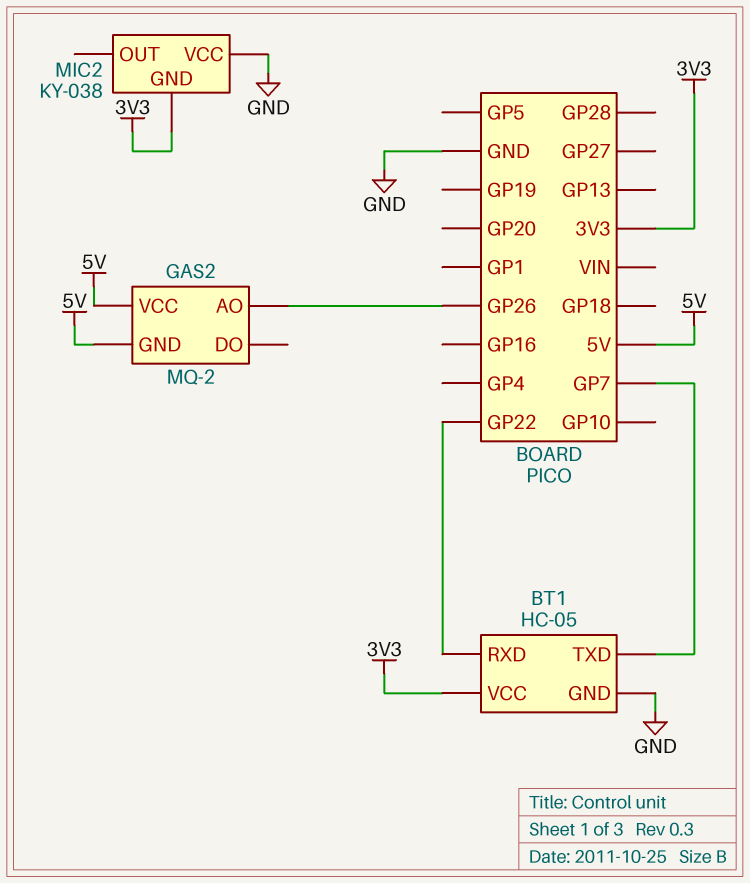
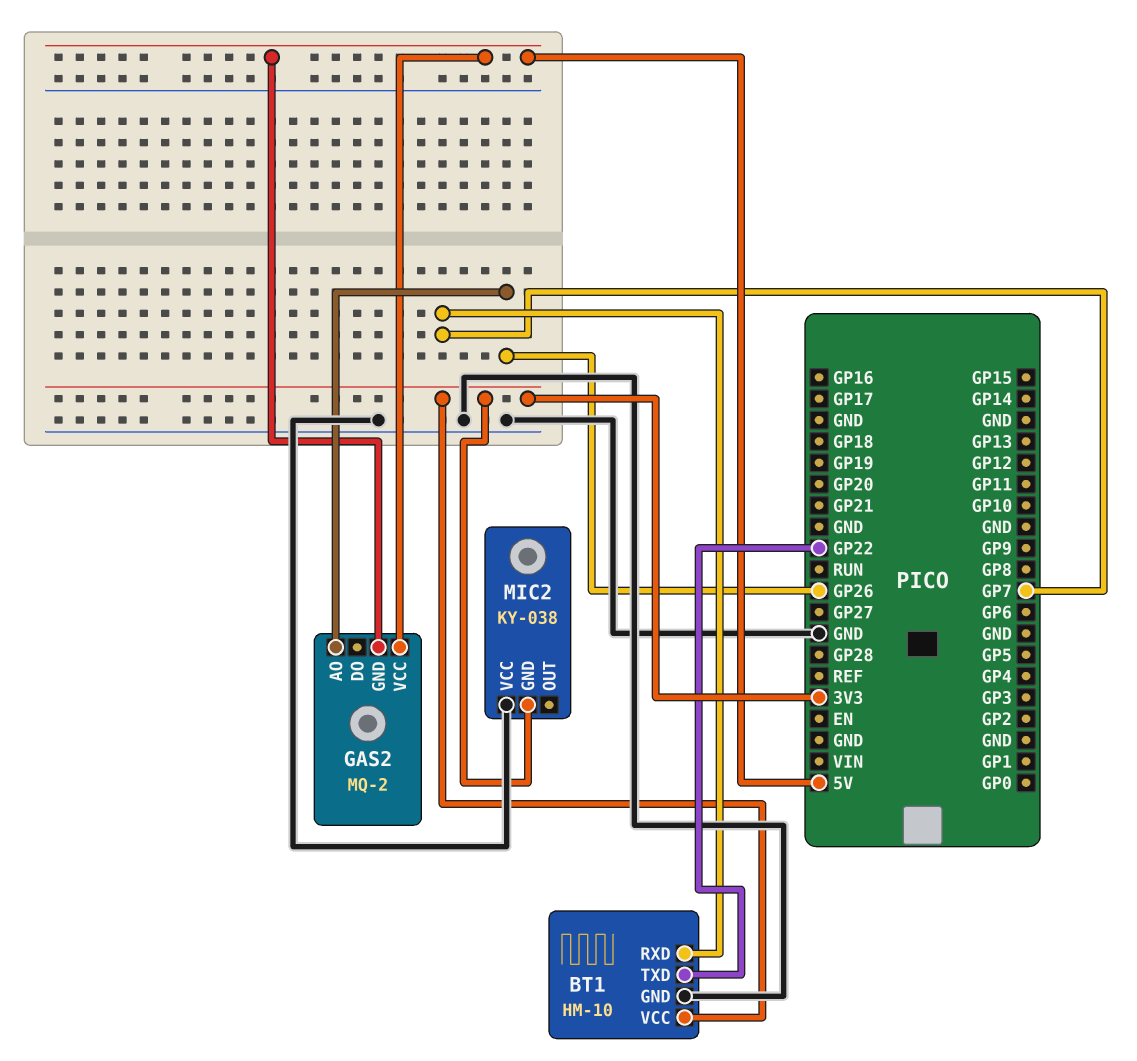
BT1: HC-05 -> HM-10
BT1 pin RXD: GP22 -> GP7
BT1 pin TXD: GP7 -> GP22

